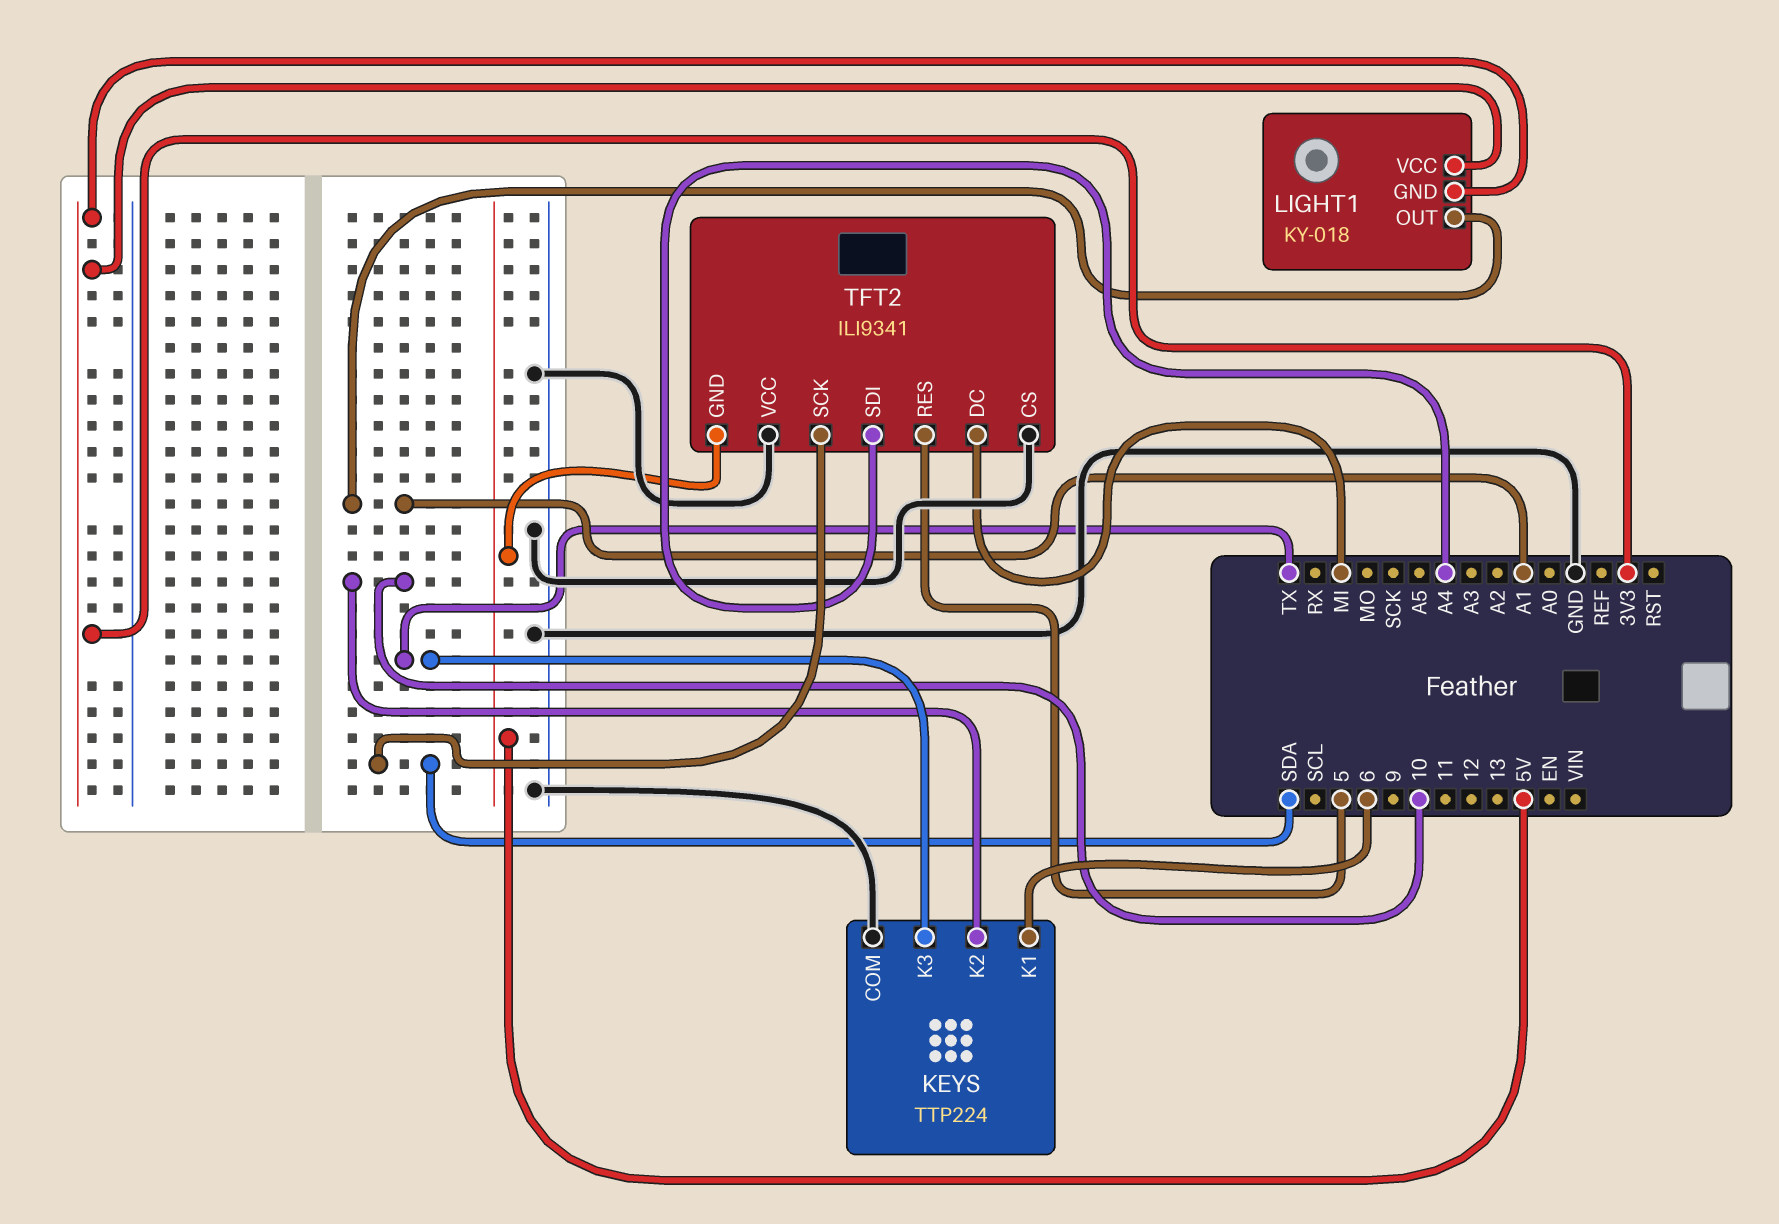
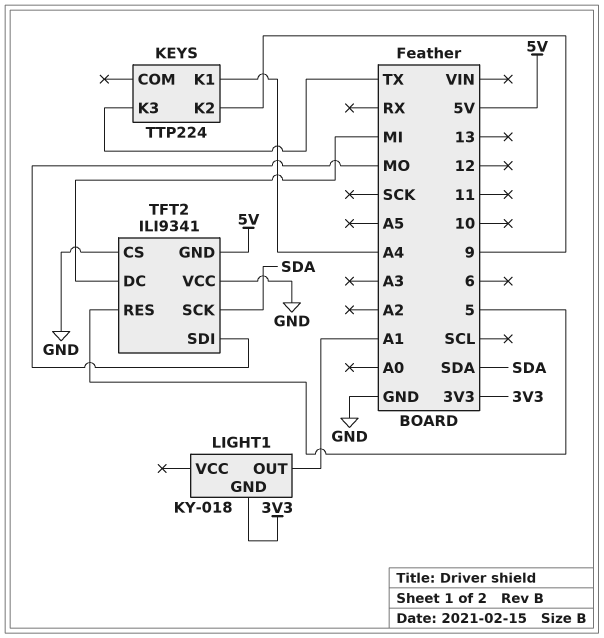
KEYS pin COM: GND -> none
KEYS pin K1: 6 -> A4
KEYS pin K2: 10 -> 9
LIGHT1 pin VCC: 3V3 -> none
TFT2 pin SDI: A4 -> MO

